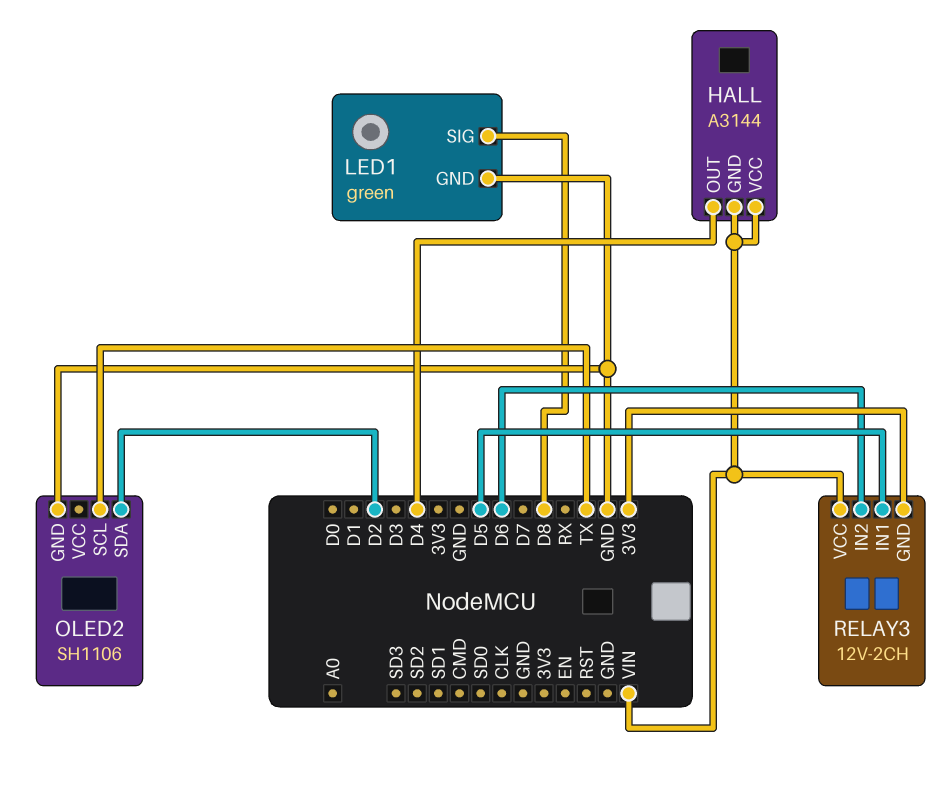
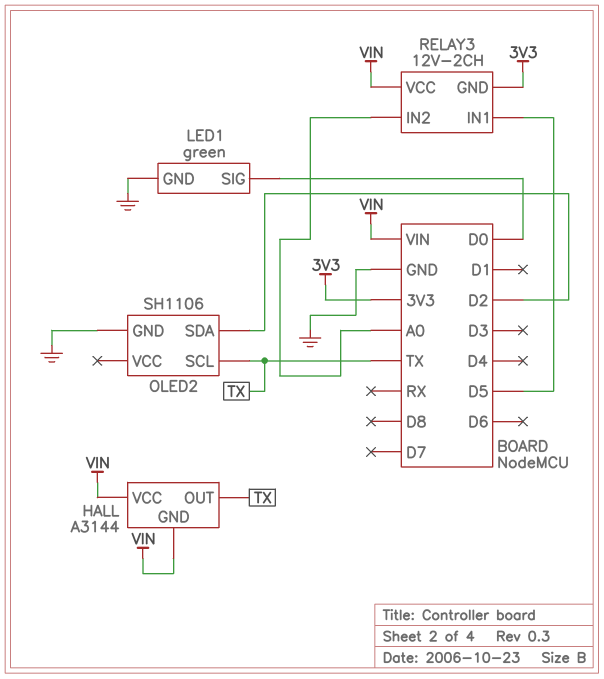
HALL pin OUT: D4 -> TX
LED1 pin SIG: D8 -> D0
RELAY3 pin IN2: D6 -> A0

